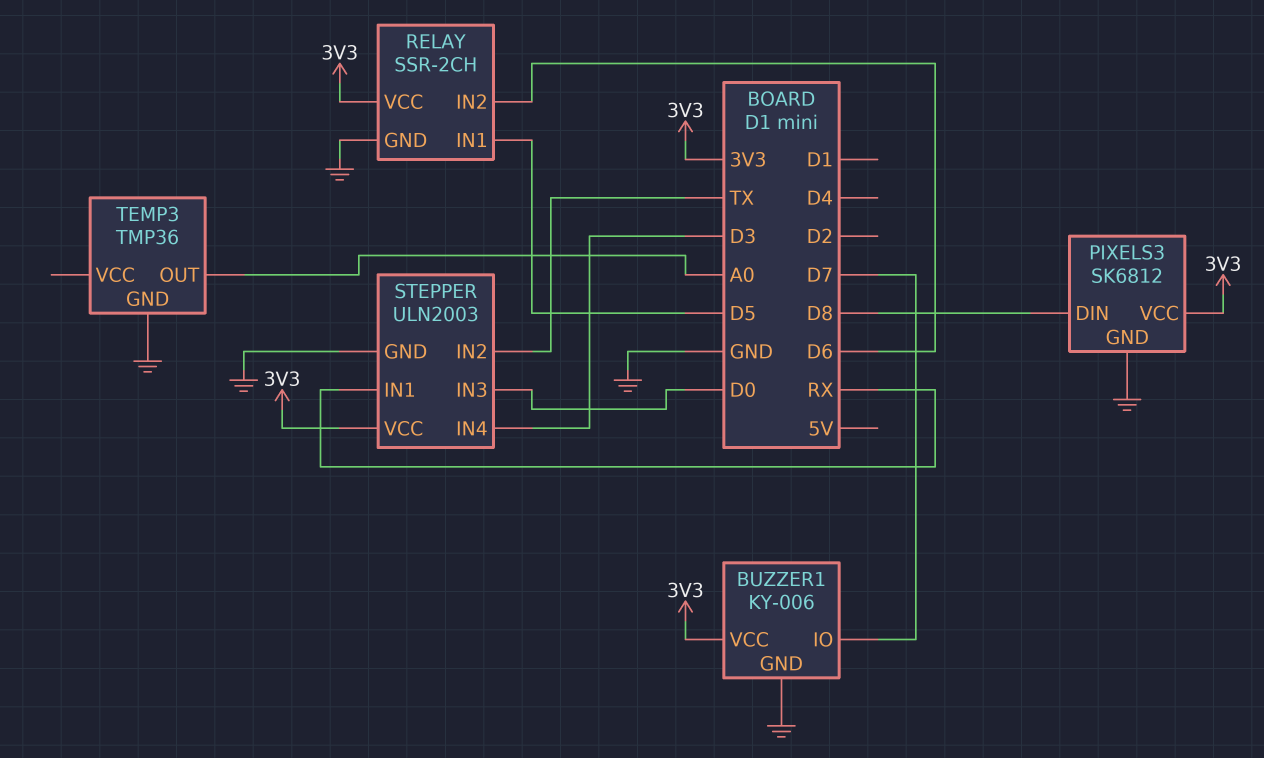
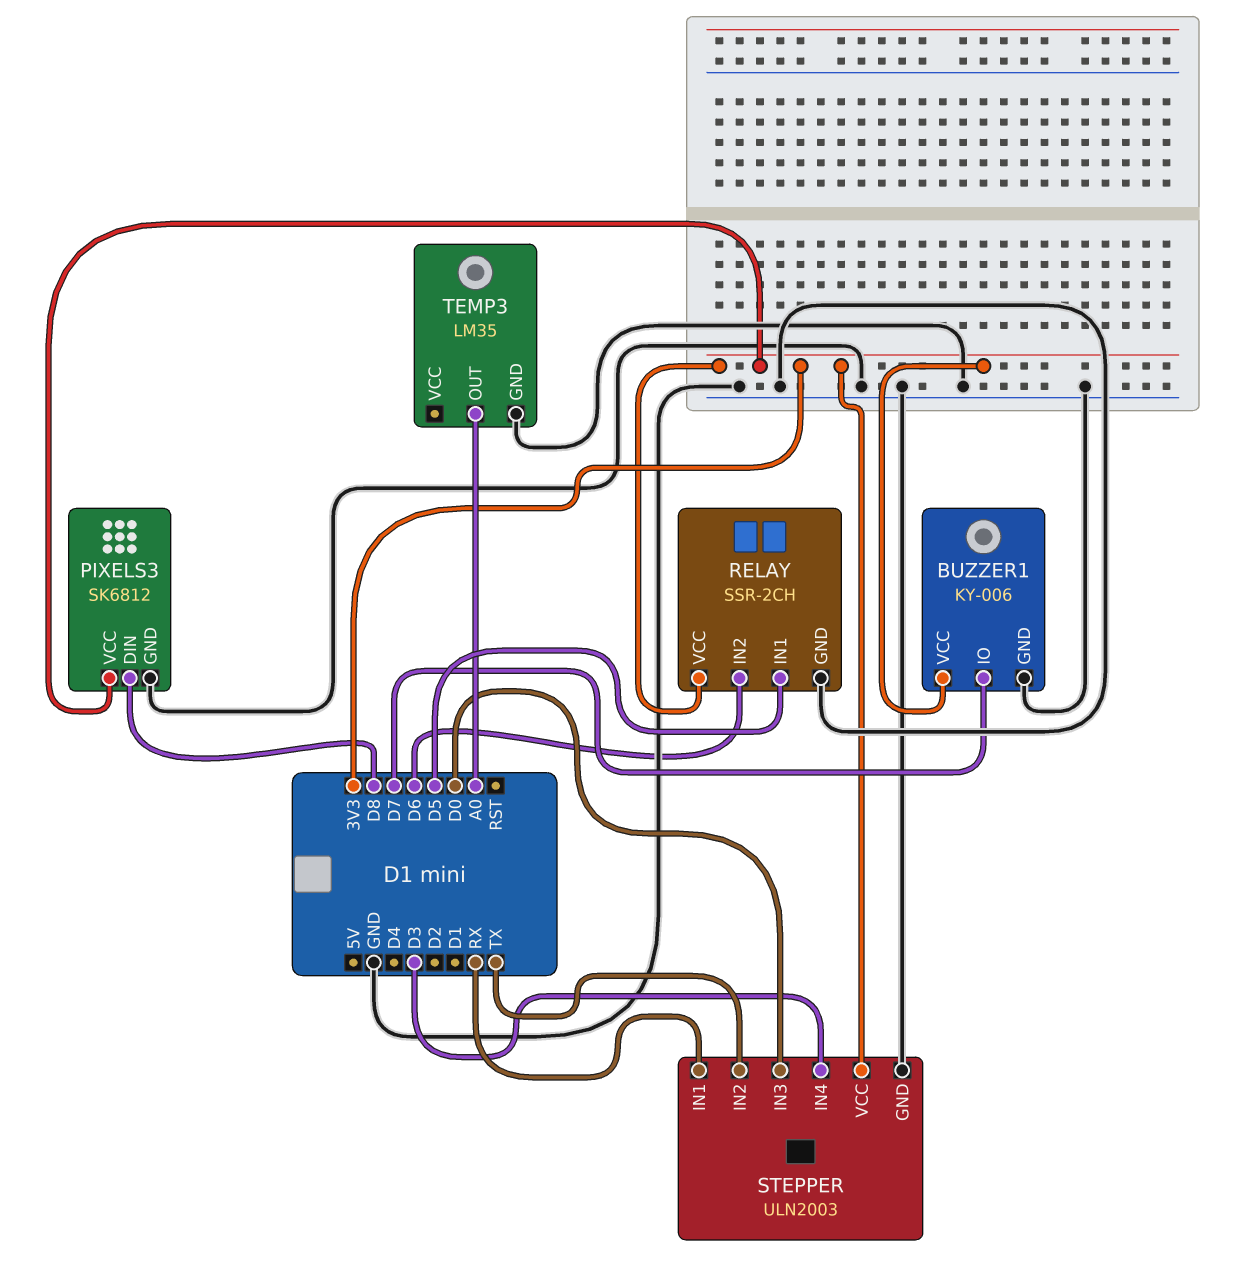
TEMP3: TMP36 -> LM35

